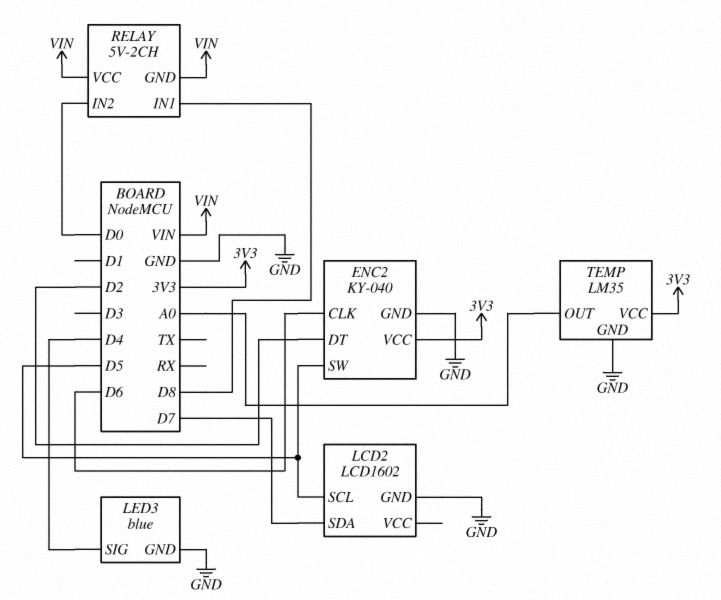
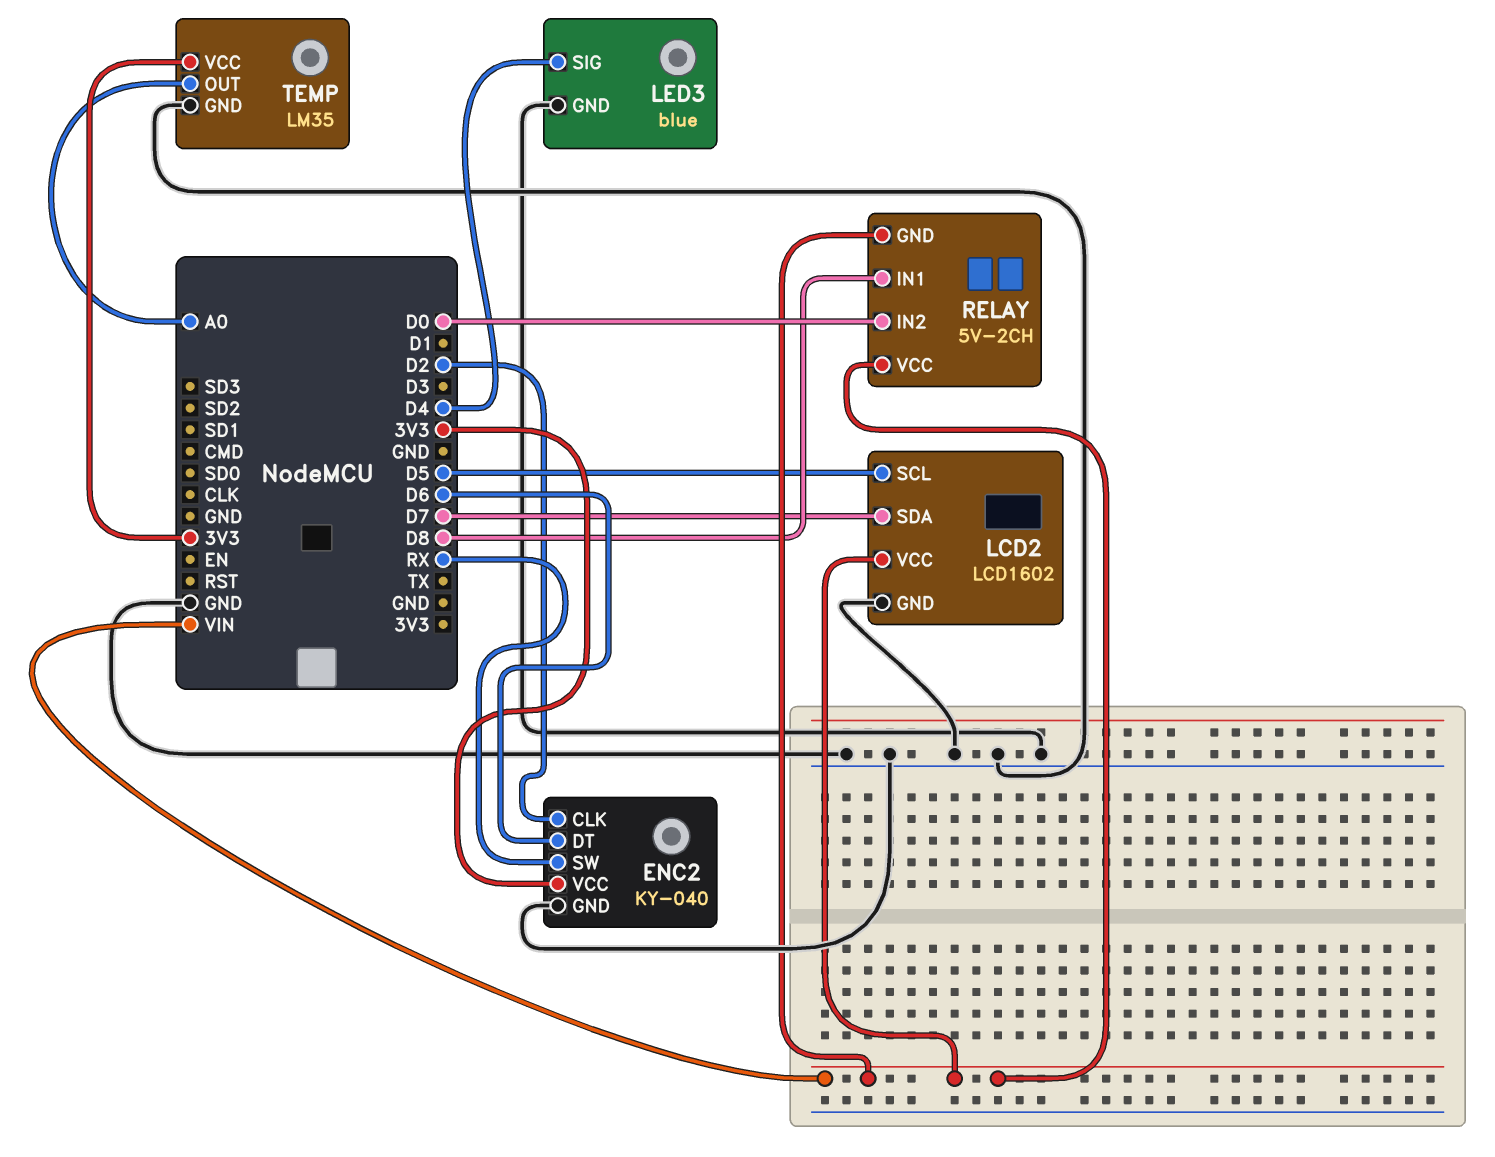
ENC2 pin CLK: D6 -> D2
ENC2 pin DT: D2 -> D6
ENC2 pin SW: D5 -> RX
LCD2 pin VCC: none -> VIN

